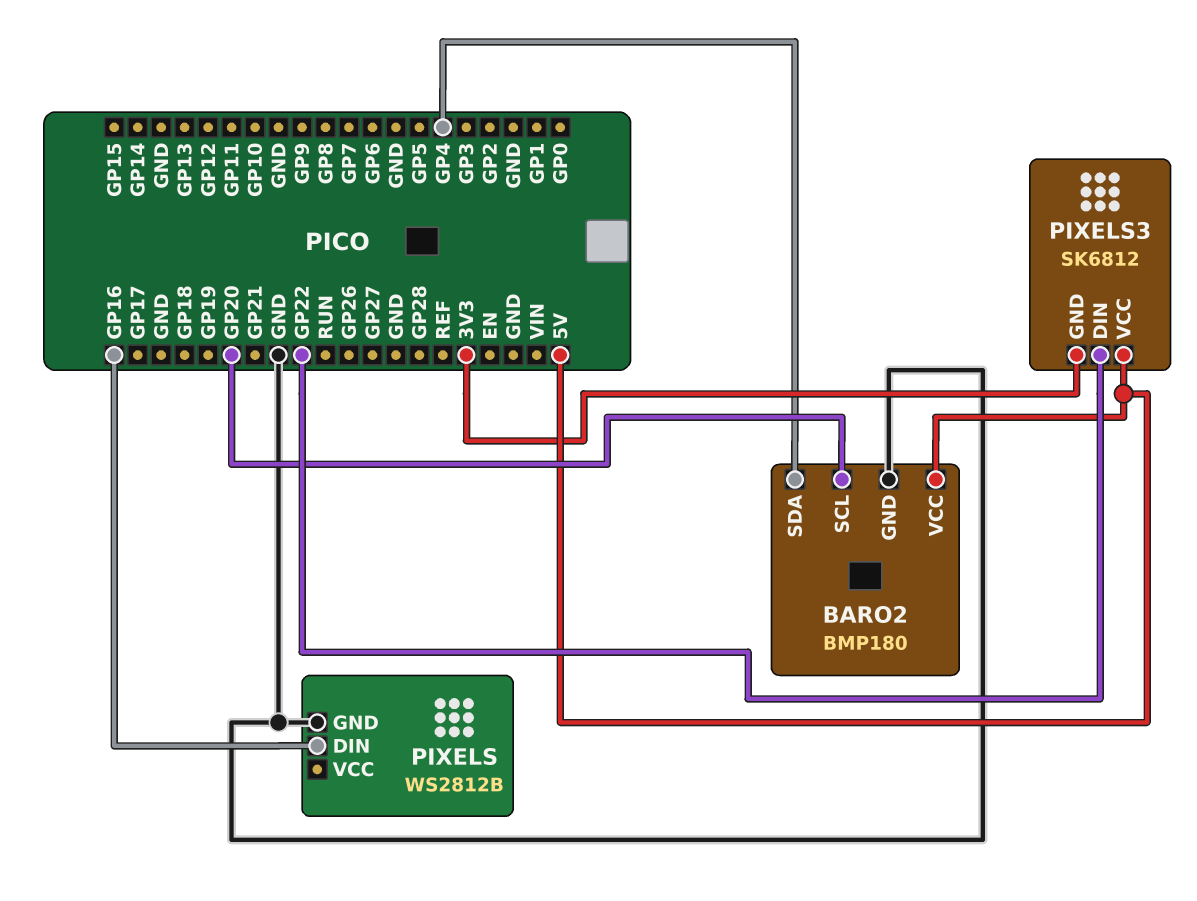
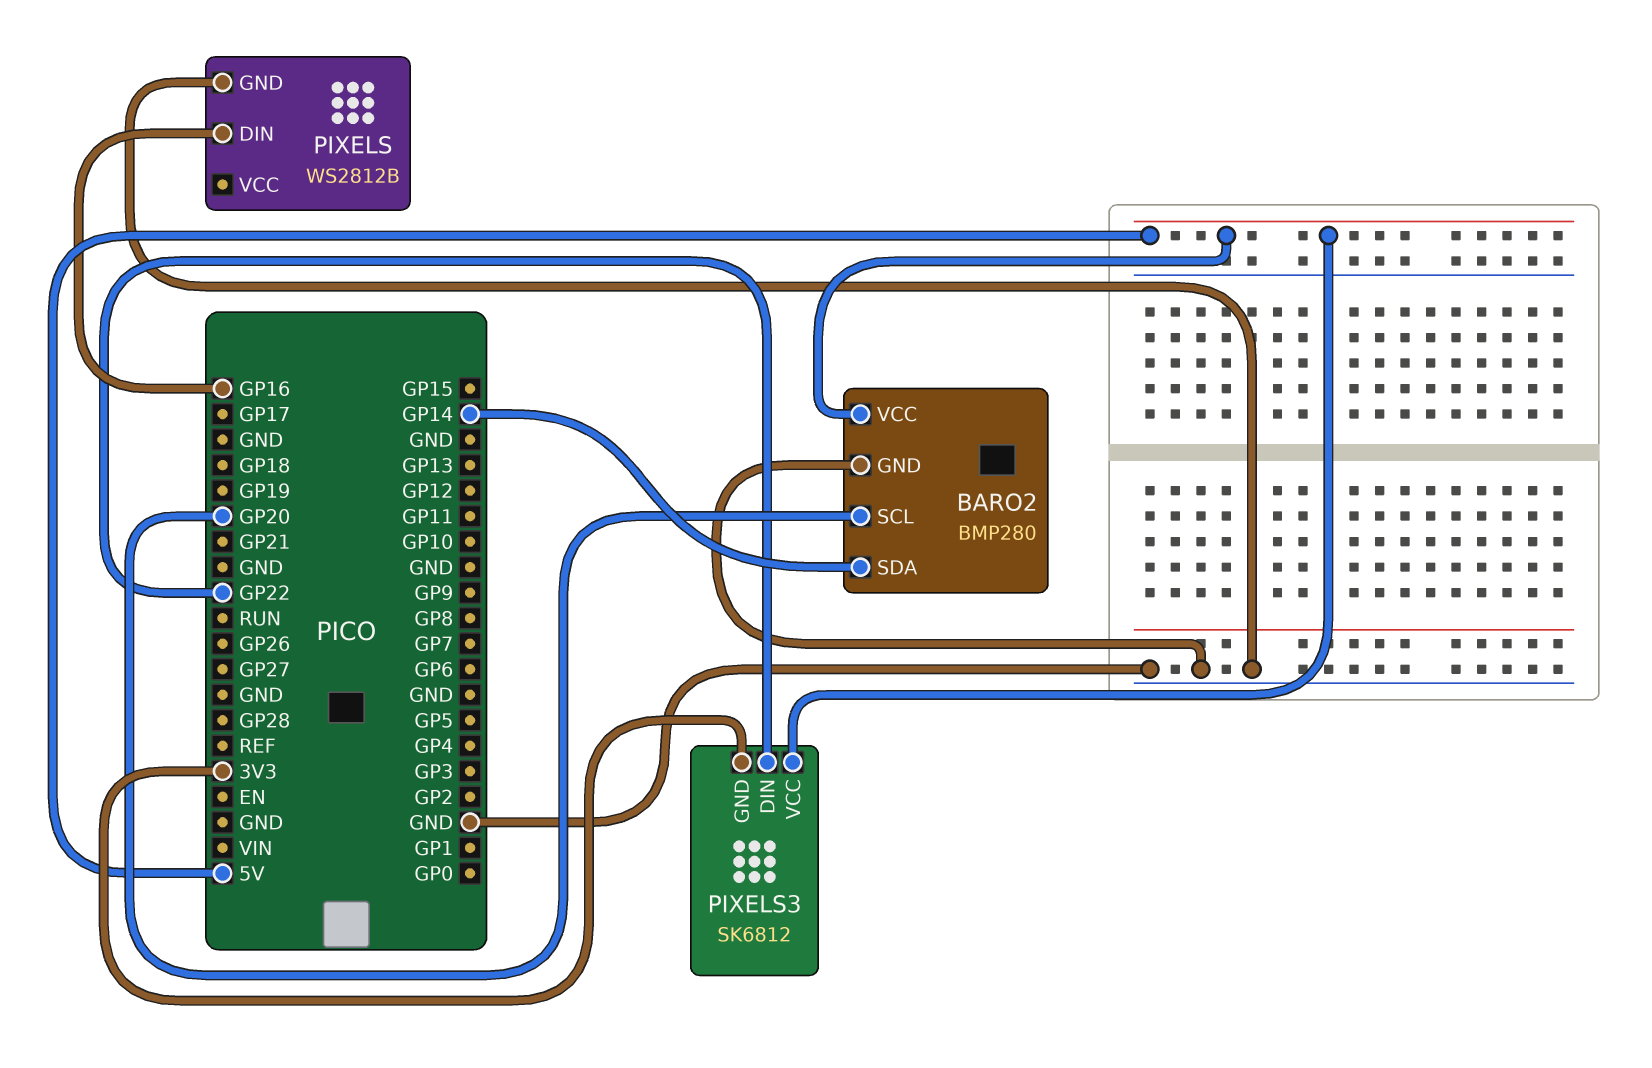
BARO2: BMP180 -> BMP280
BARO2 pin SDA: GP4 -> GP14

